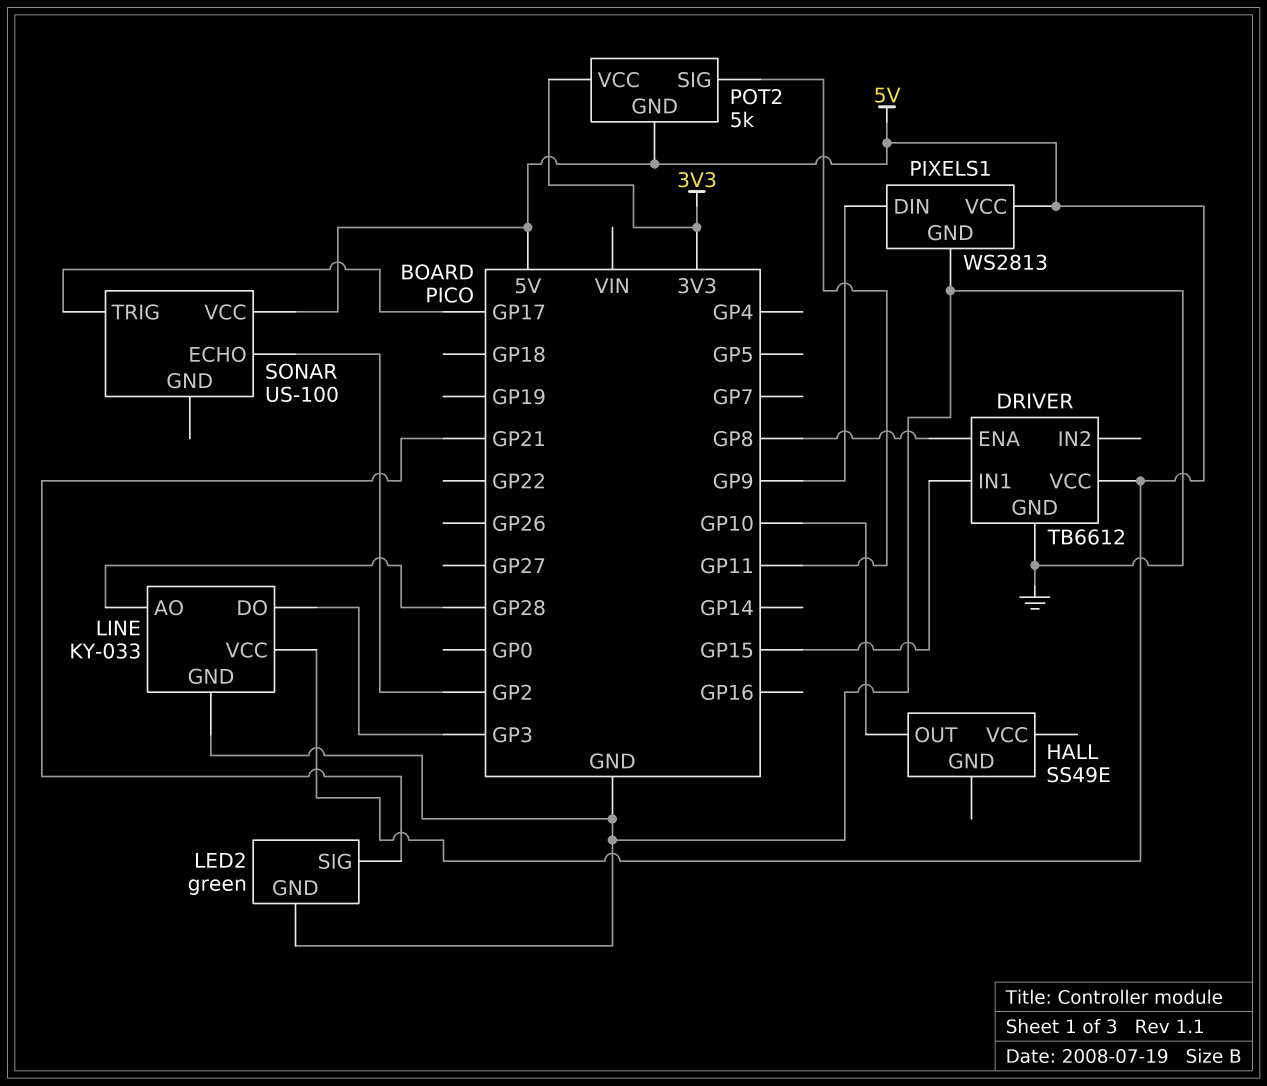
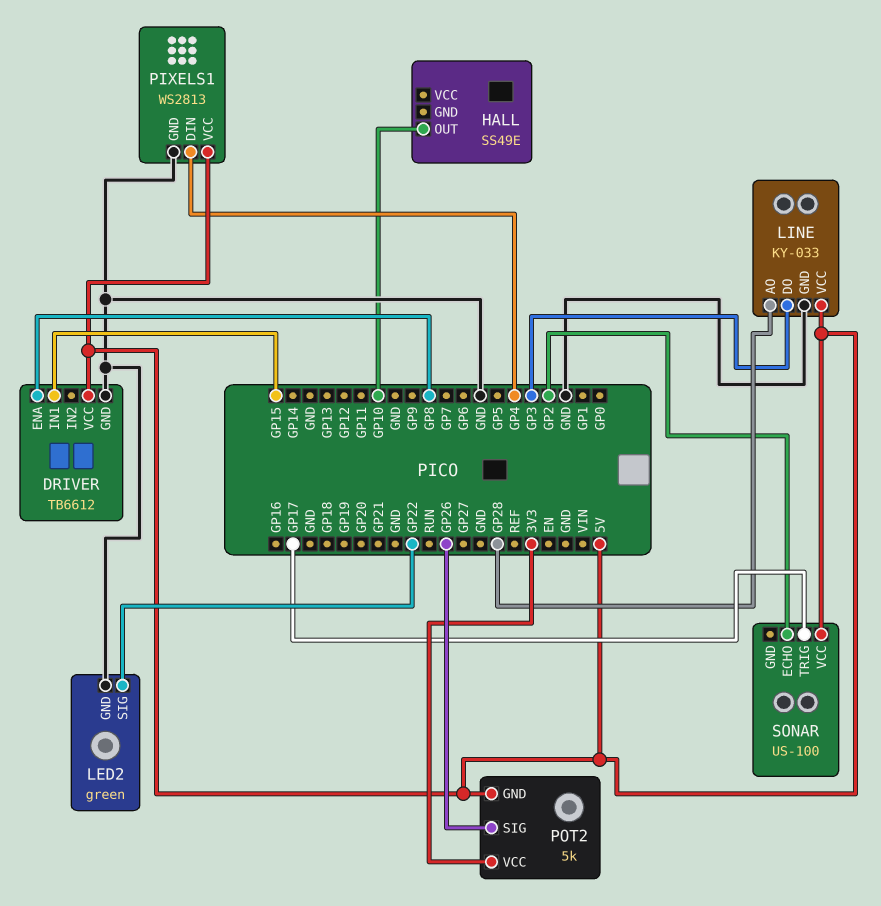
LED2 pin SIG: GP21 -> GP22
PIXELS1 pin DIN: GP9 -> GP4
POT2 pin SIG: GP11 -> GP26

